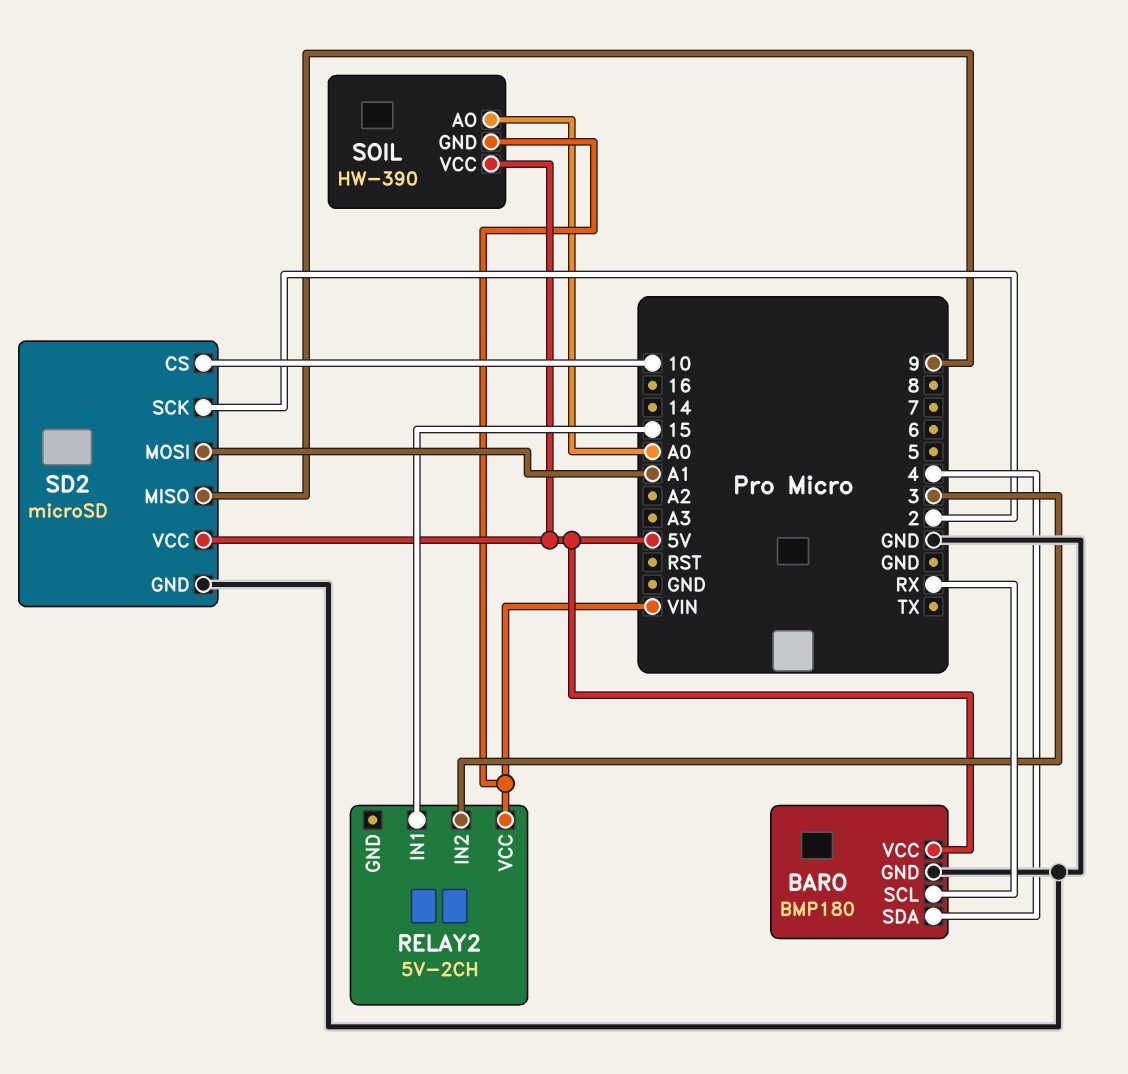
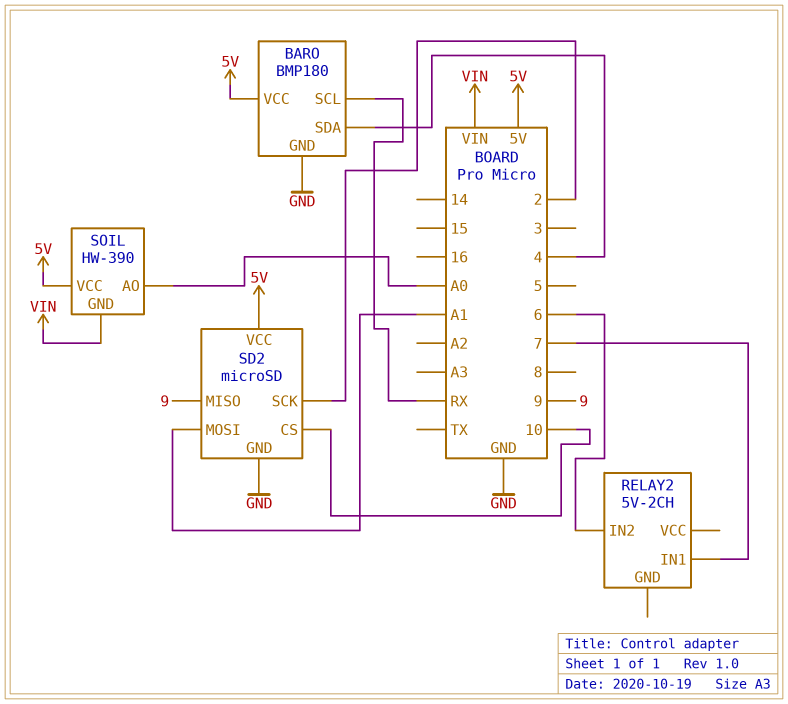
RELAY2 pin IN1: 15 -> 7
RELAY2 pin IN2: 3 -> 6
RELAY2 pin VCC: VIN -> none

